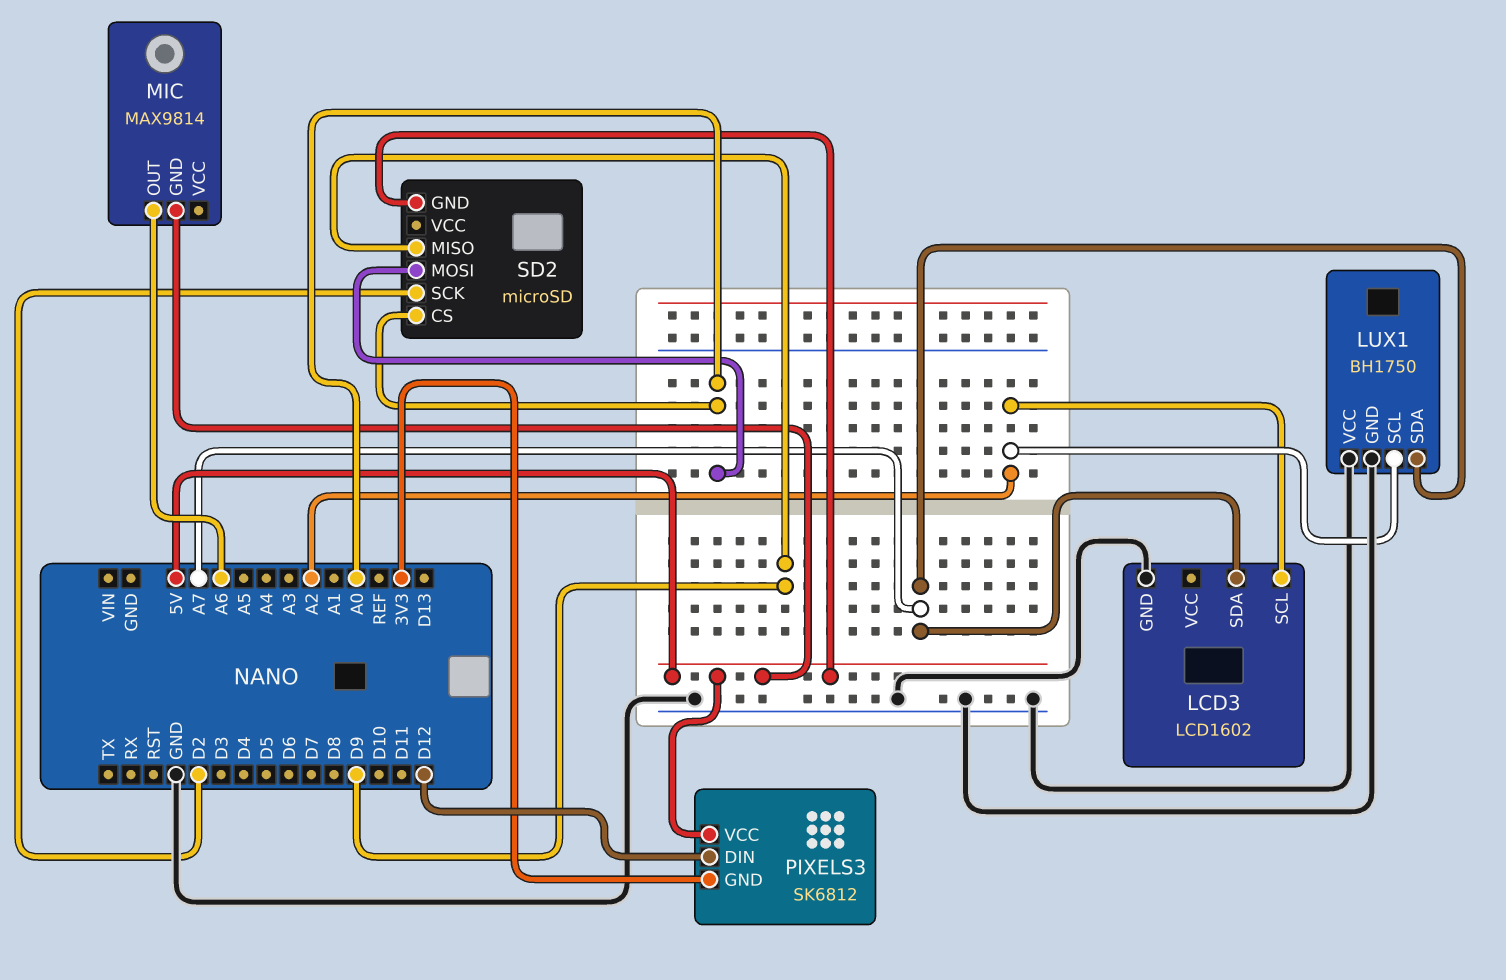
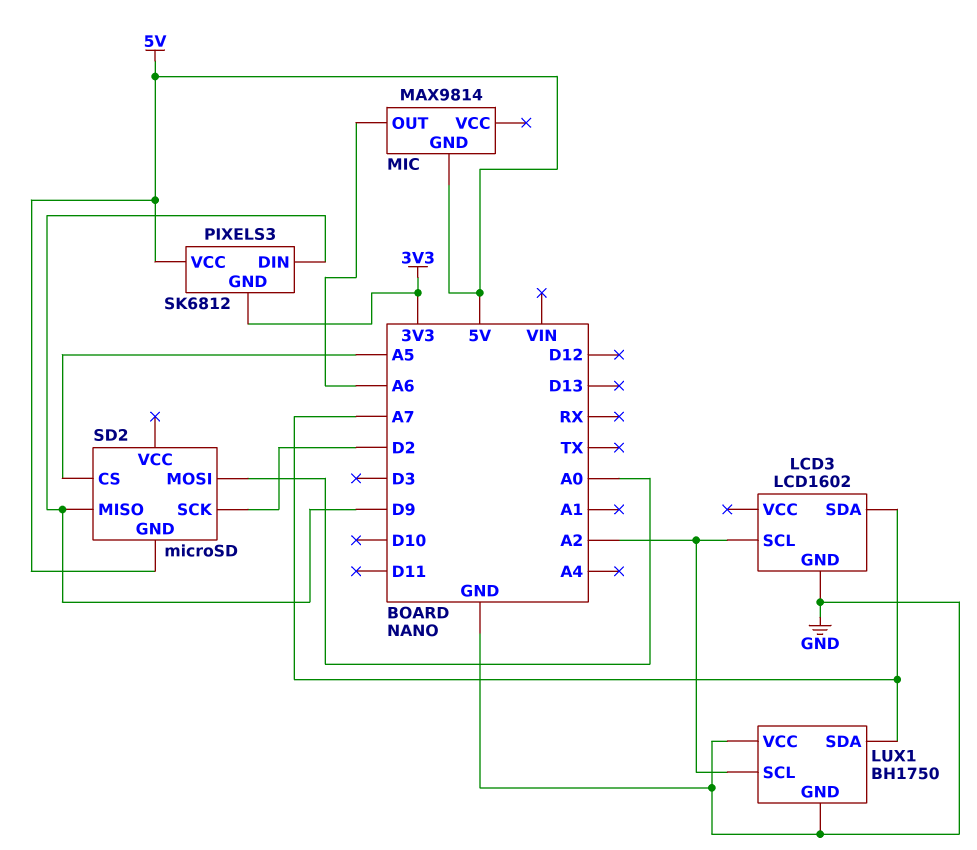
PIXELS3 pin DIN: D12 -> D9
SD2 pin CS: A0 -> A5

